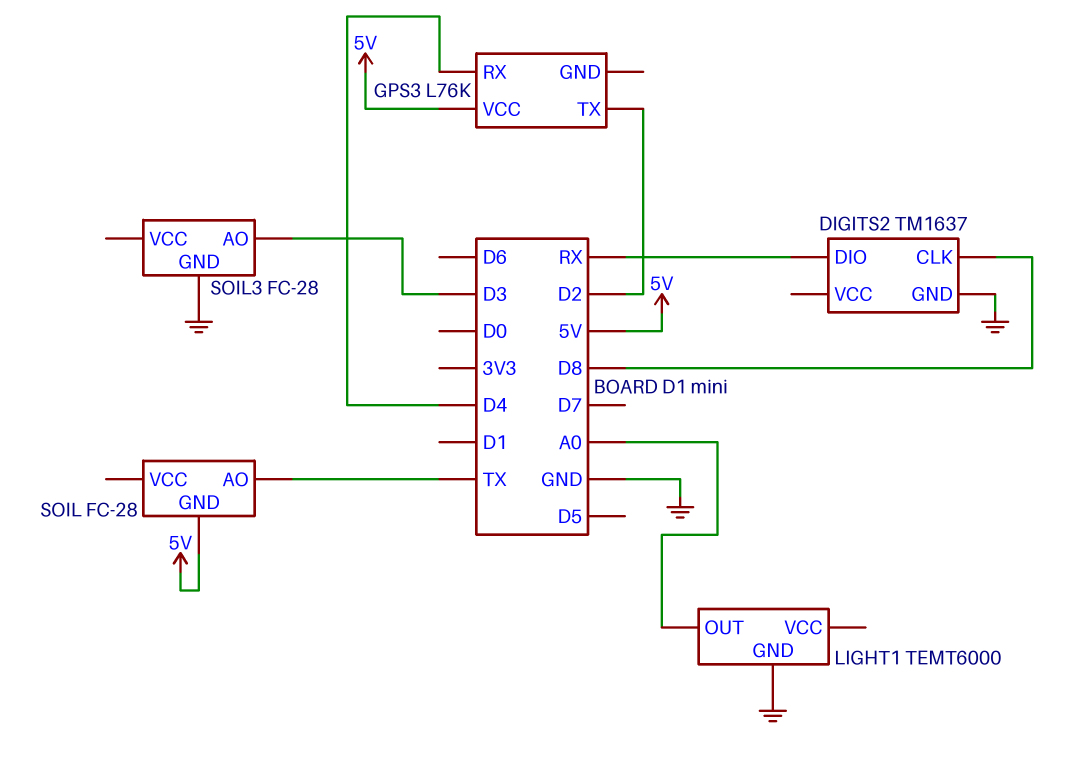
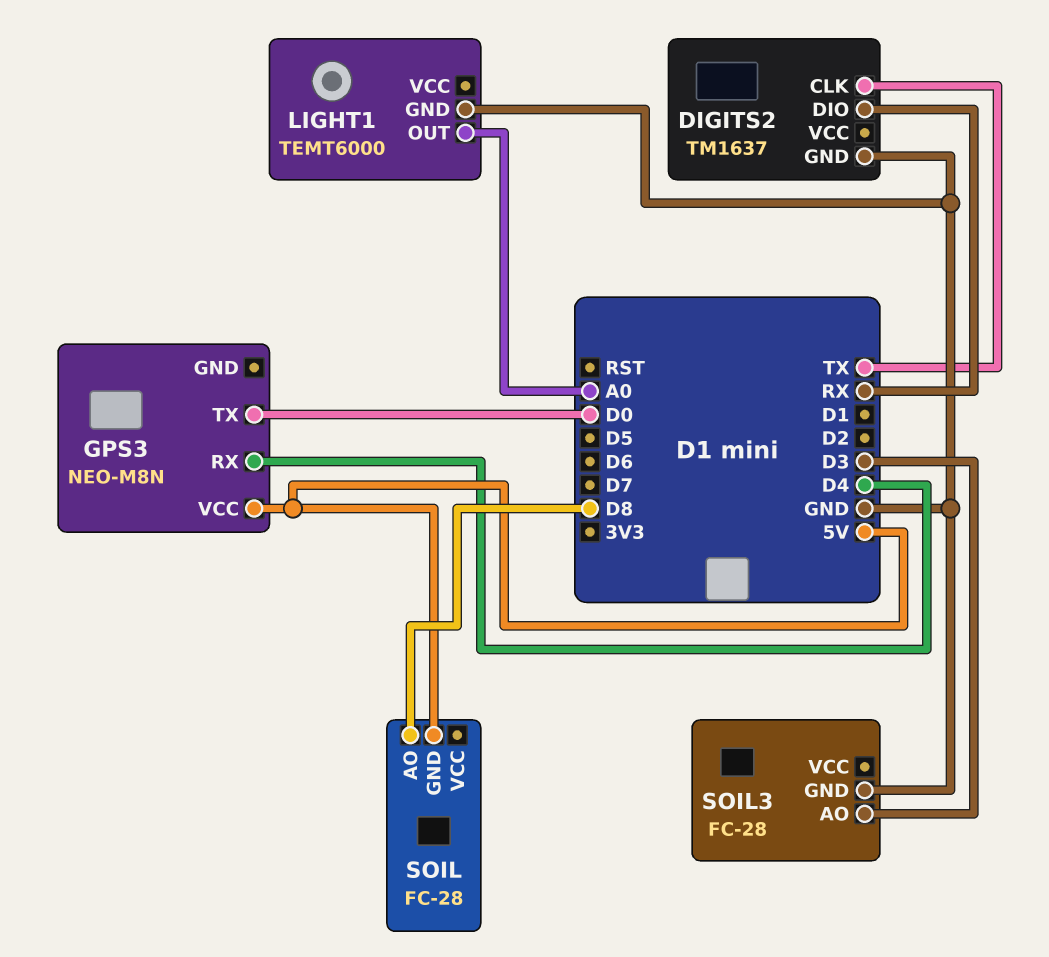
DIGITS2 pin CLK: D8 -> TX
GPS3: L76K -> NEO-M8N
GPS3 pin TX: D2 -> D0
SOIL pin AO: TX -> D8

